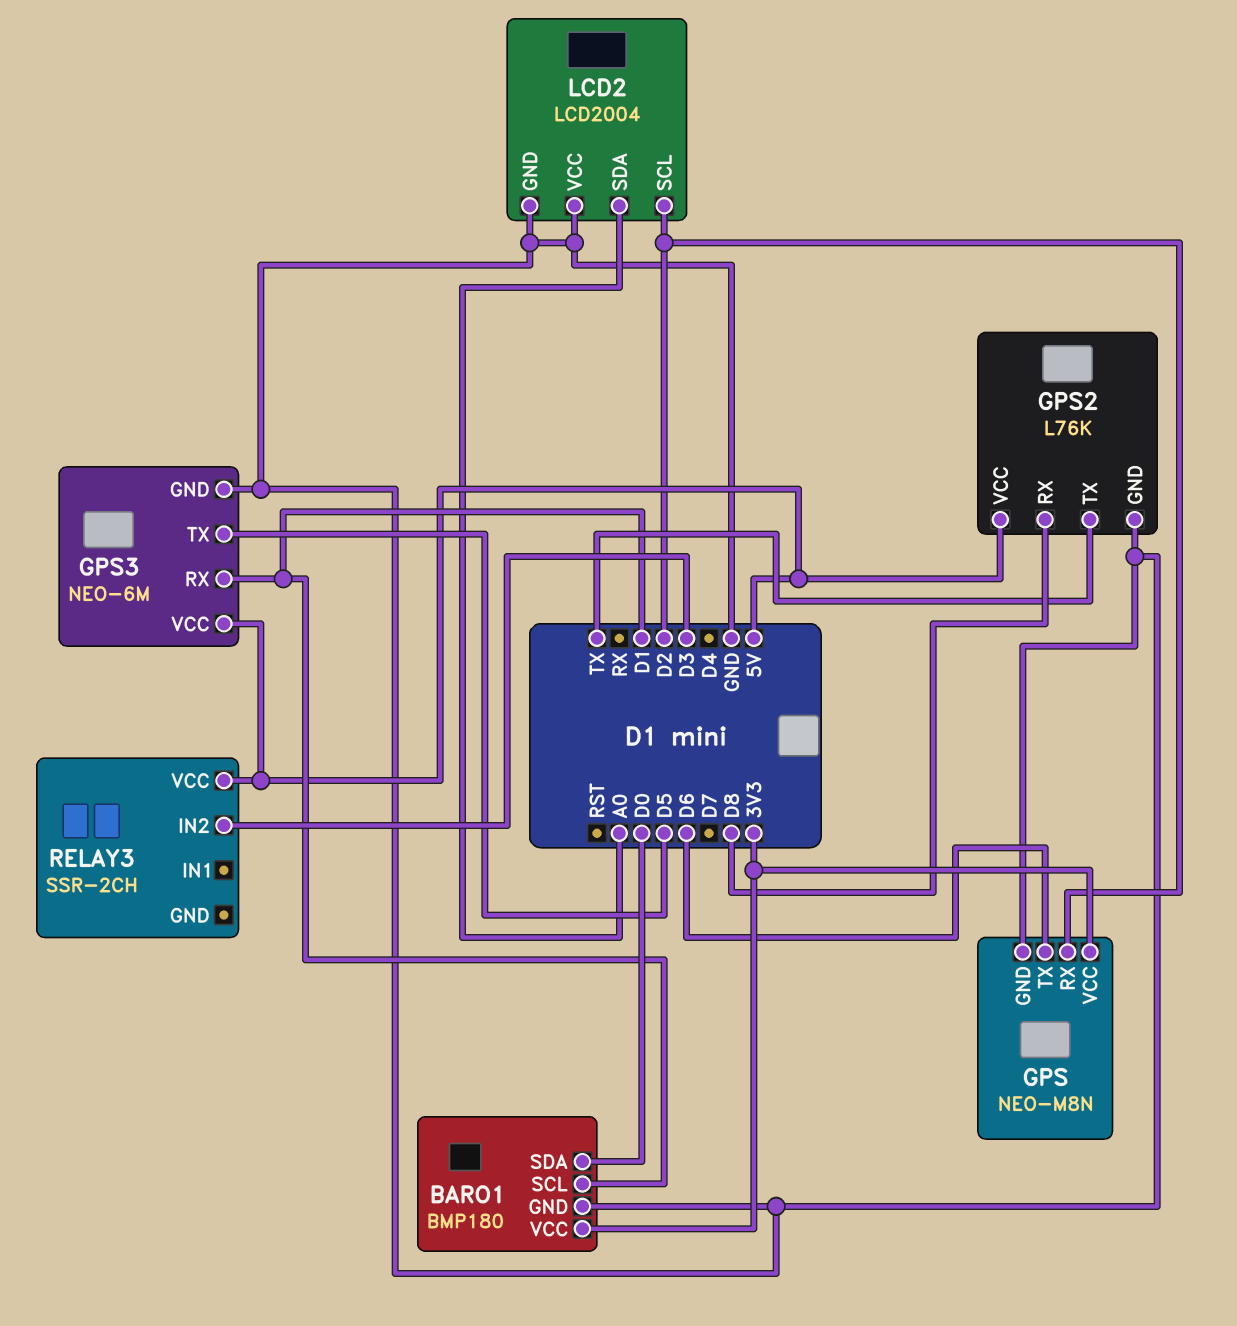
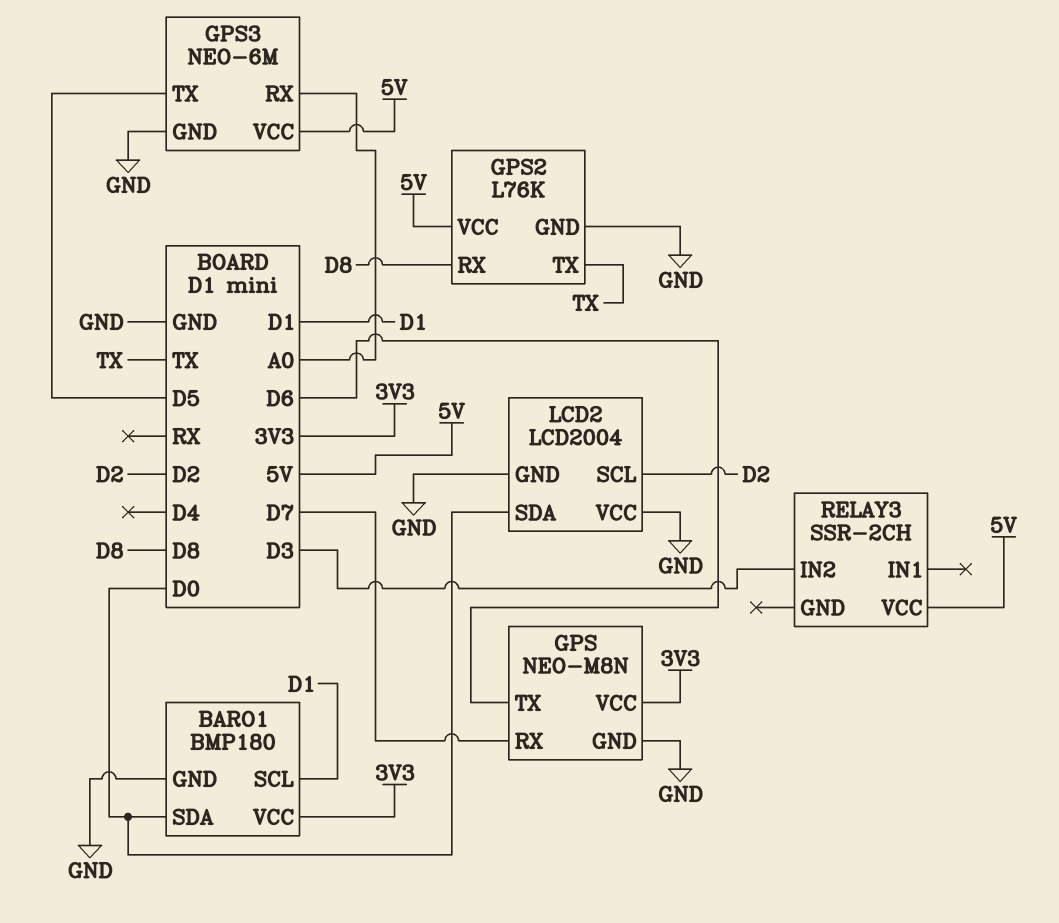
GPS pin RX: D2 -> D7
GPS3 pin RX: D1 -> A0
LCD2 pin SDA: A0 -> D0

